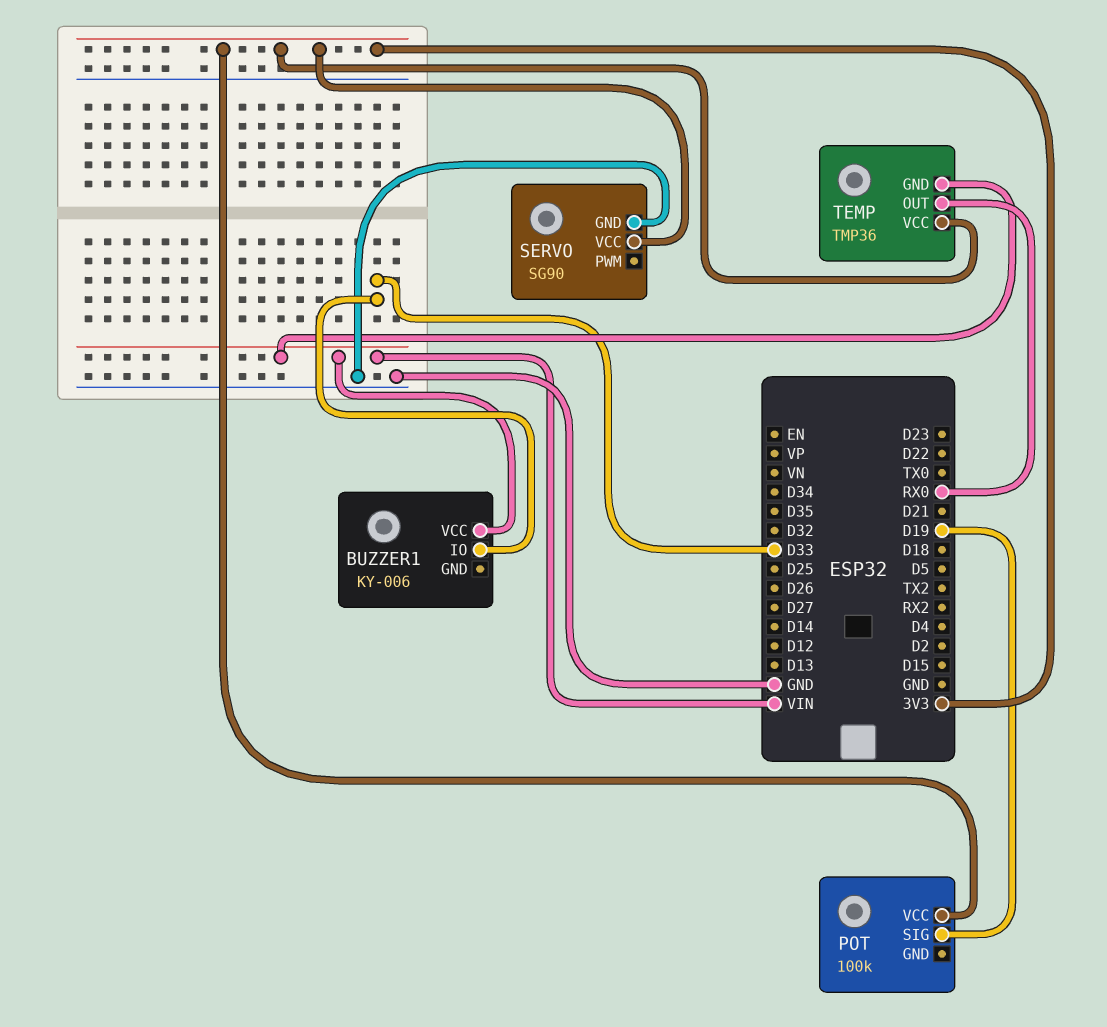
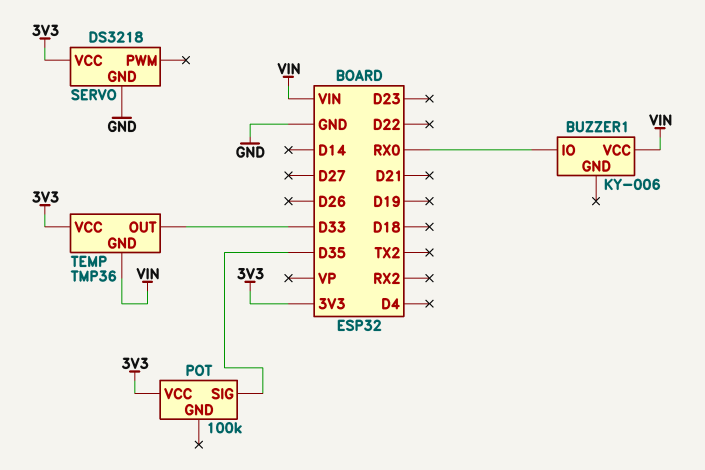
BUZZER1 pin IO: D33 -> RX0
POT pin SIG: D19 -> D35
SERVO: SG90 -> DS3218
TEMP pin OUT: RX0 -> D33

